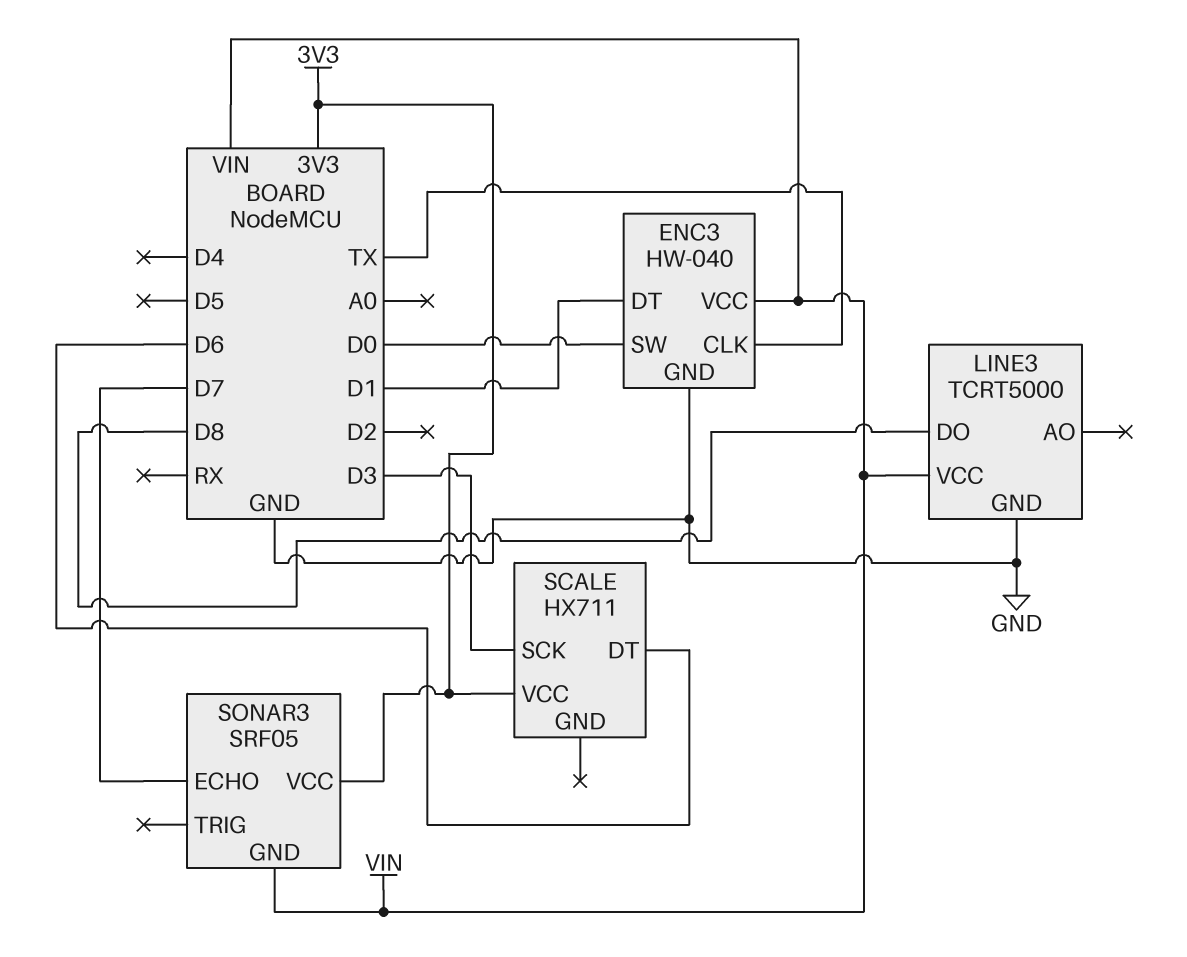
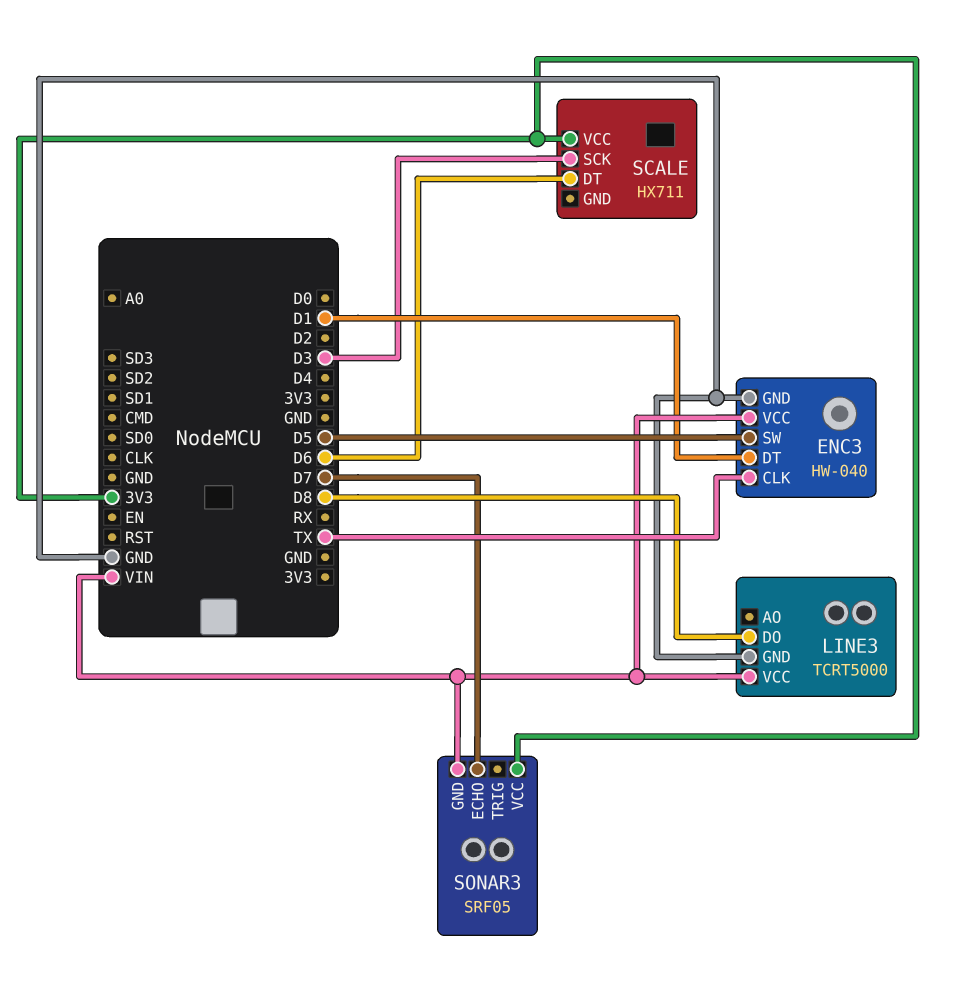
ENC3 pin SW: D0 -> D5

